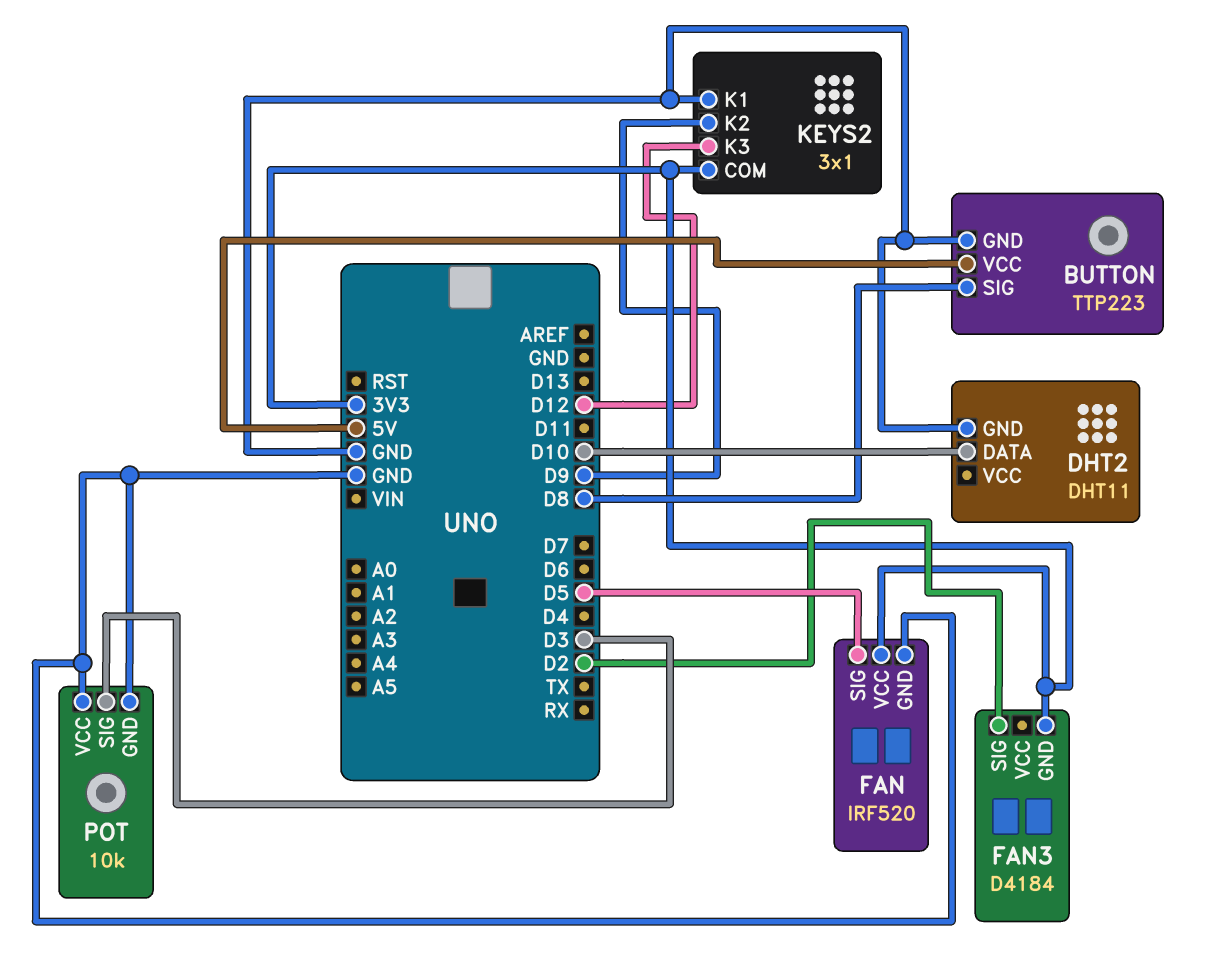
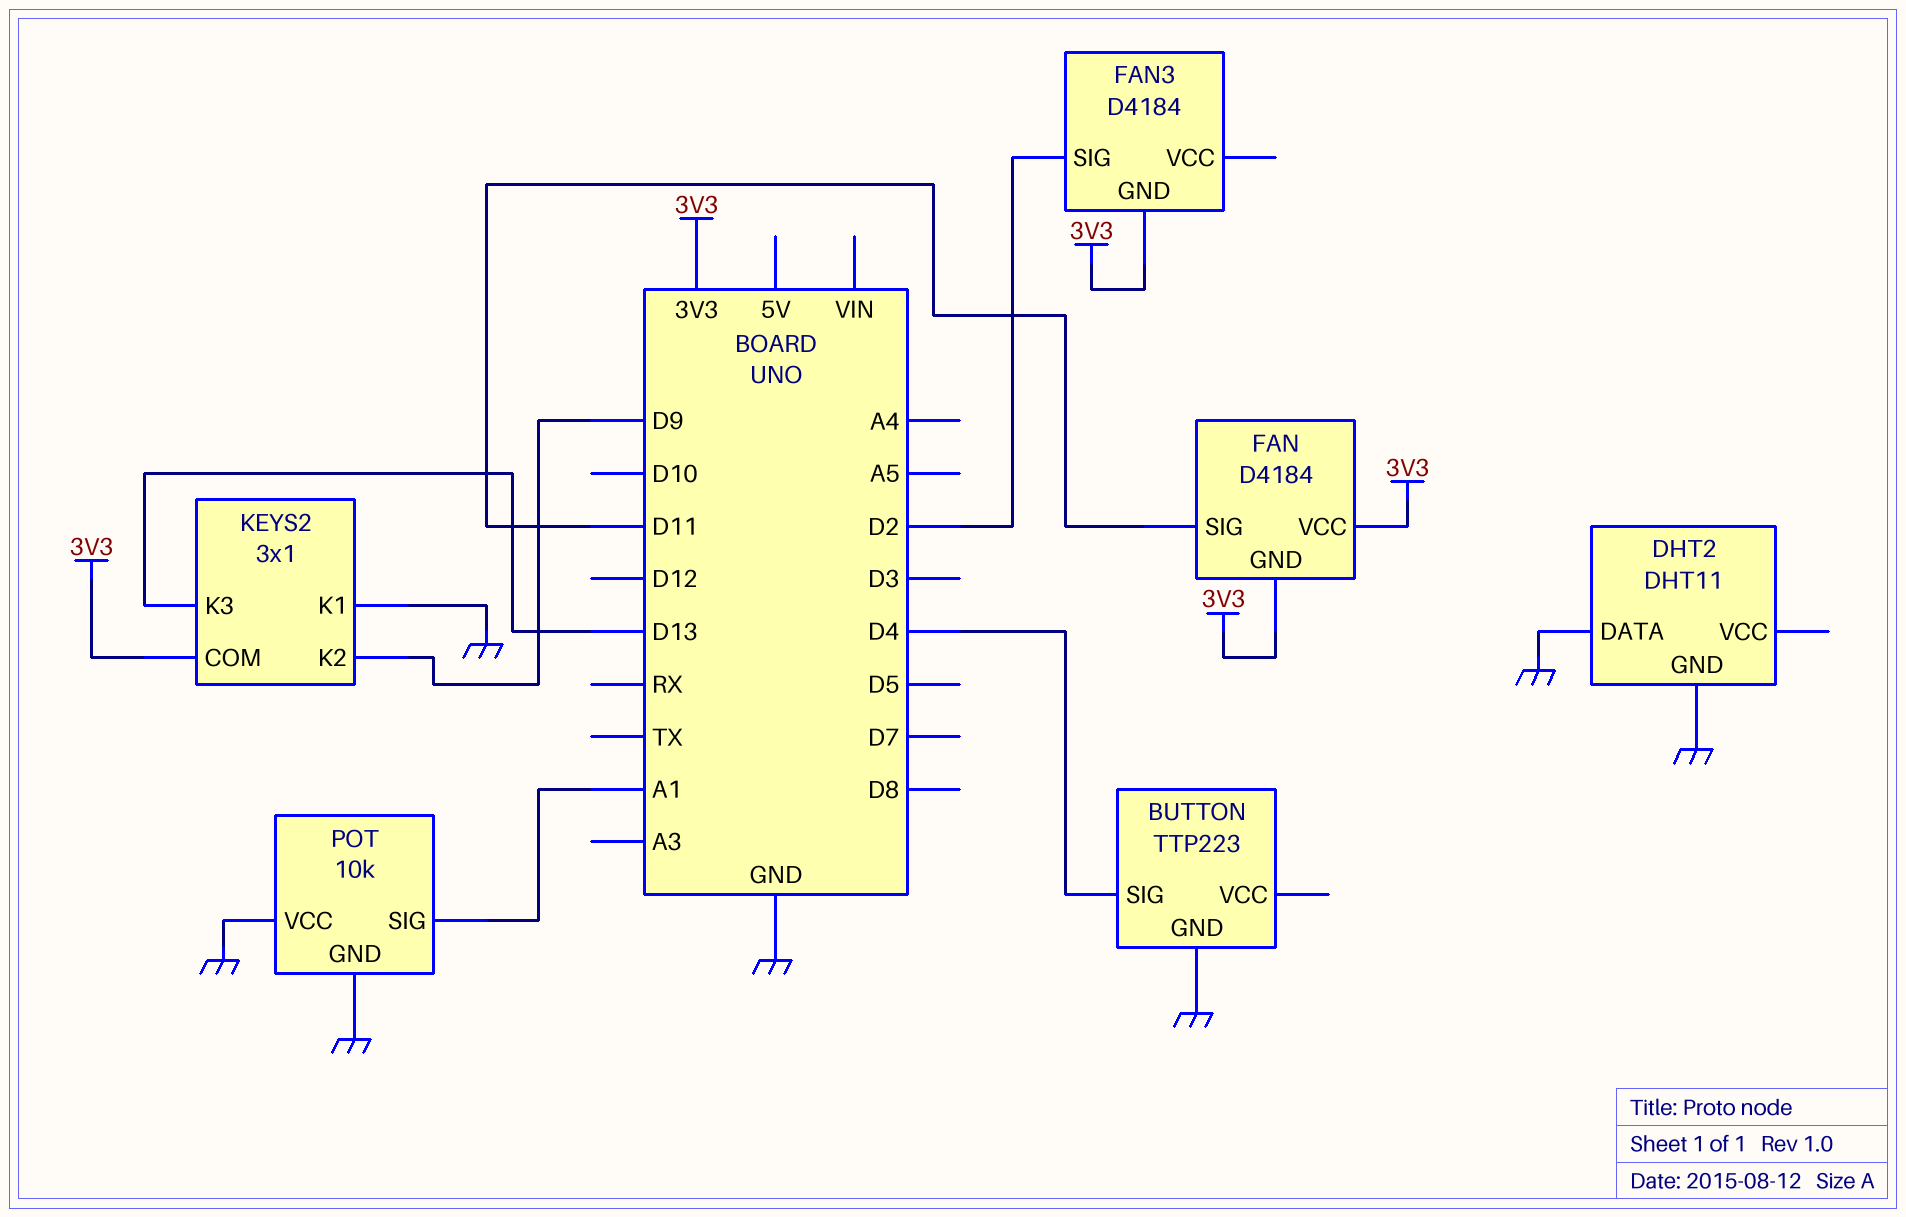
BUTTON pin SIG: D8 -> D4
BUTTON pin VCC: 5V -> none
DHT2 pin DATA: D10 -> GND
FAN: IRF520 -> D4184
FAN pin GND: GND -> 3V3
FAN pin SIG: D5 -> D11
KEYS2 pin K3: D12 -> D13
POT pin SIG: D3 -> A1

